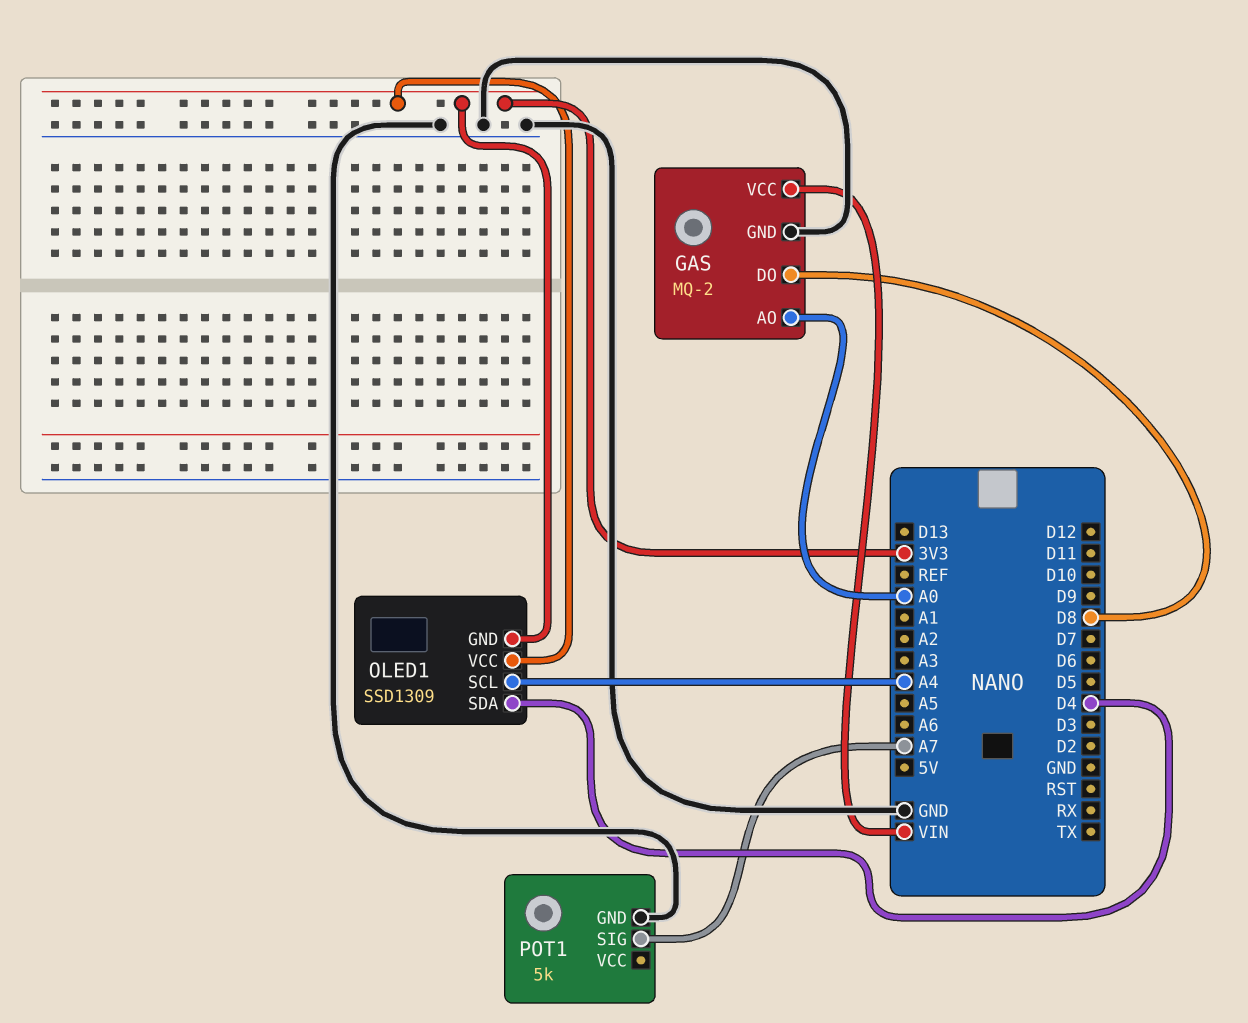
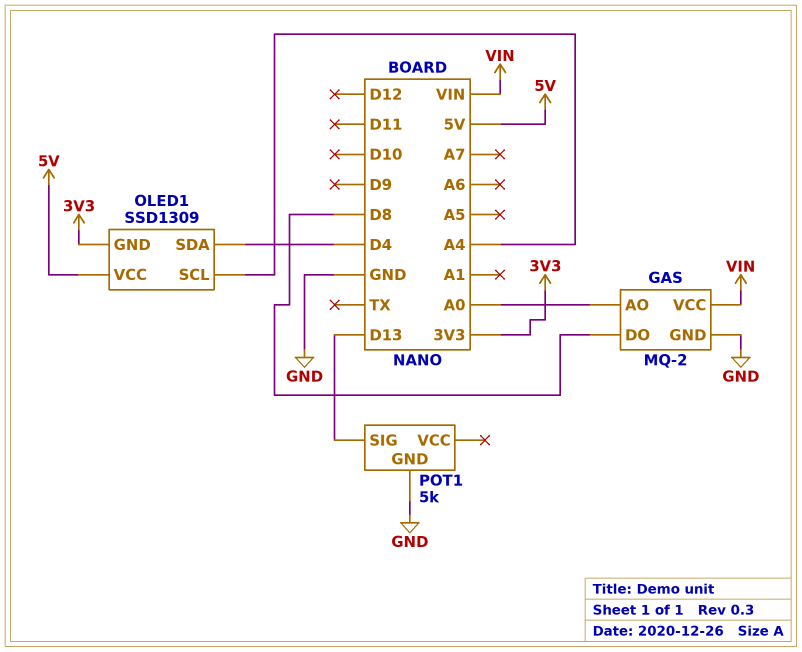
OLED1 pin VCC: 3V3 -> 5V
POT1 pin SIG: A7 -> D13

